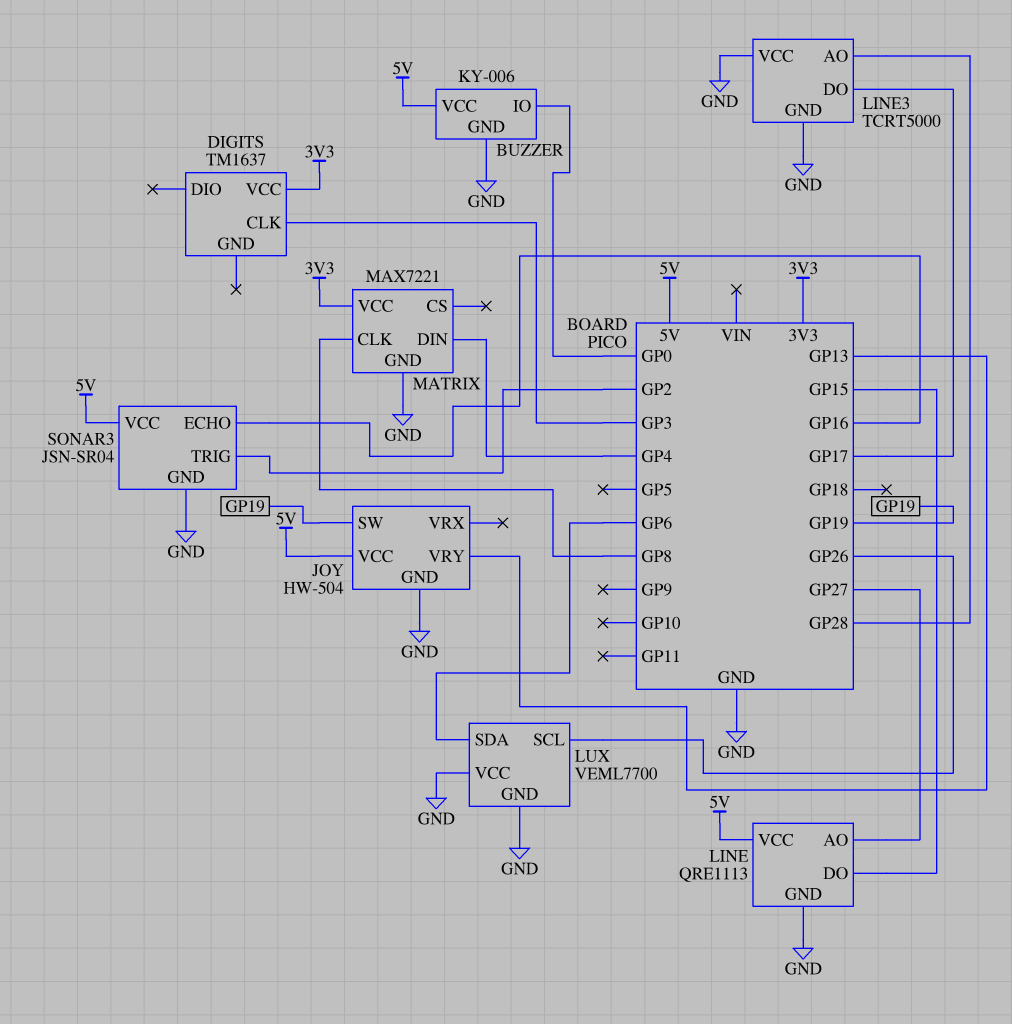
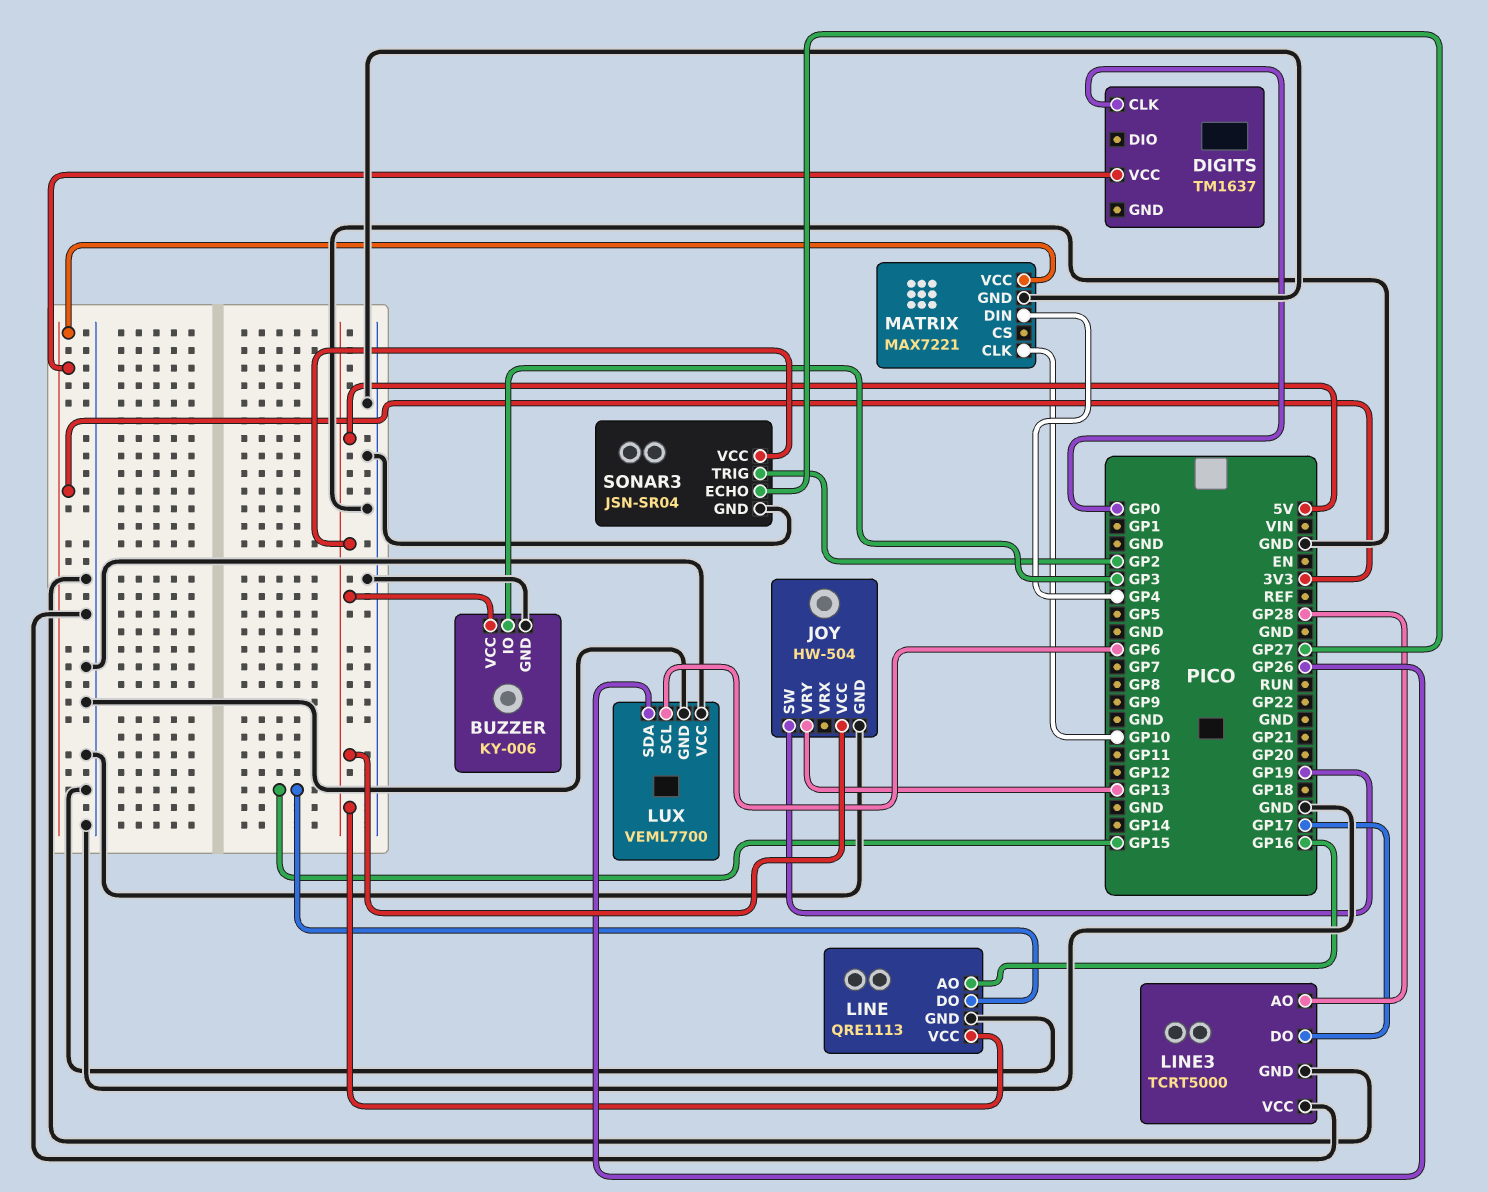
BUZZER pin IO: GP0 -> GP3
DIGITS pin CLK: GP3 -> GP0
LINE pin AO: GP27 -> GP16
LUX pin SCL: GP26 -> GP6
LUX pin SDA: GP6 -> GP26
MATRIX pin CLK: GP8 -> GP10
SONAR3 pin ECHO: GP16 -> GP27

